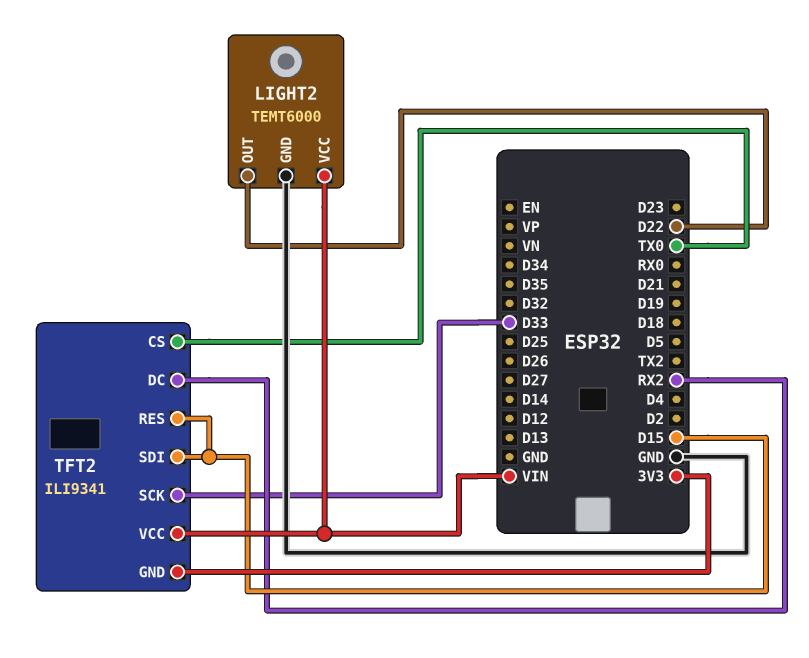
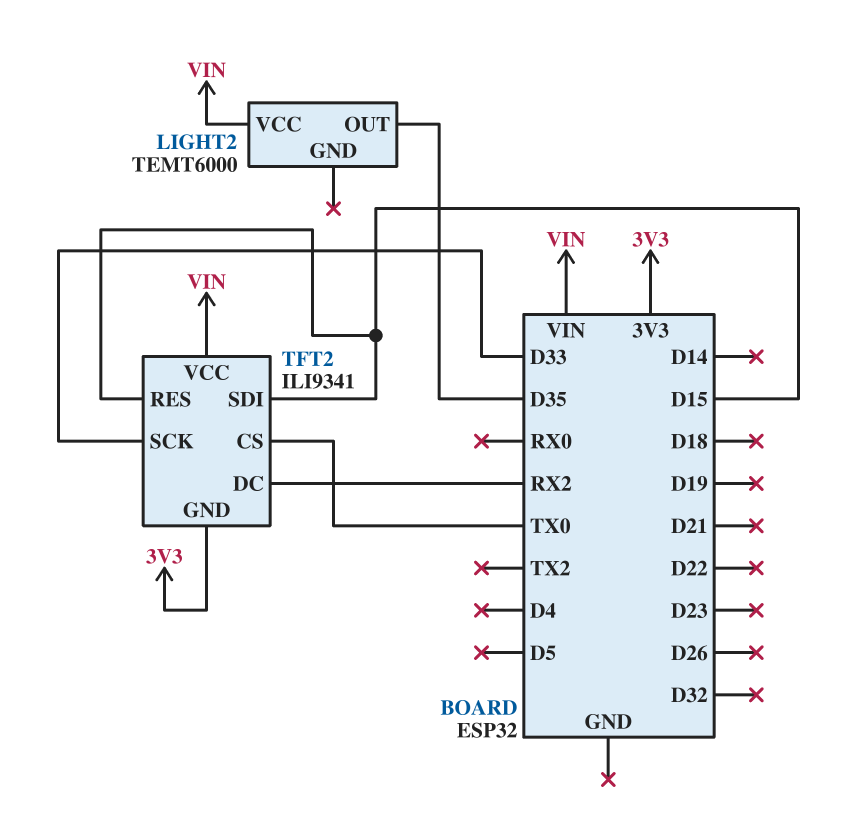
LIGHT2 pin GND: GND -> none
LIGHT2 pin OUT: D22 -> D35

